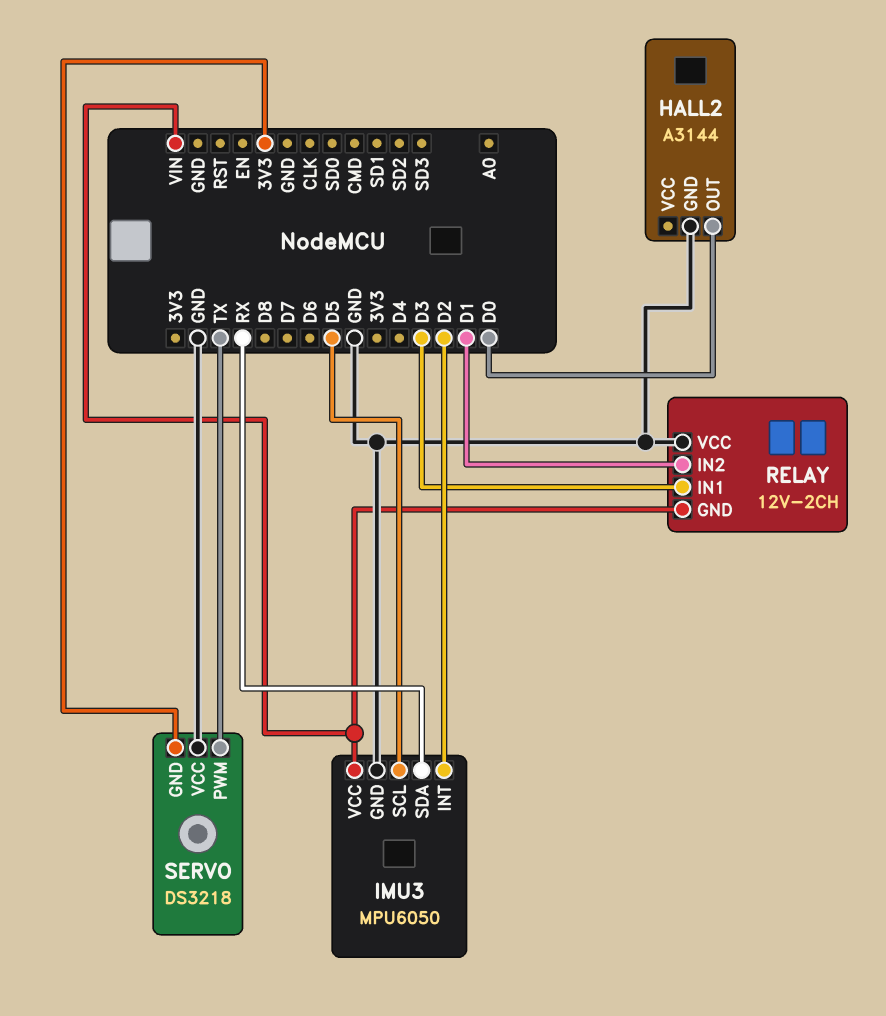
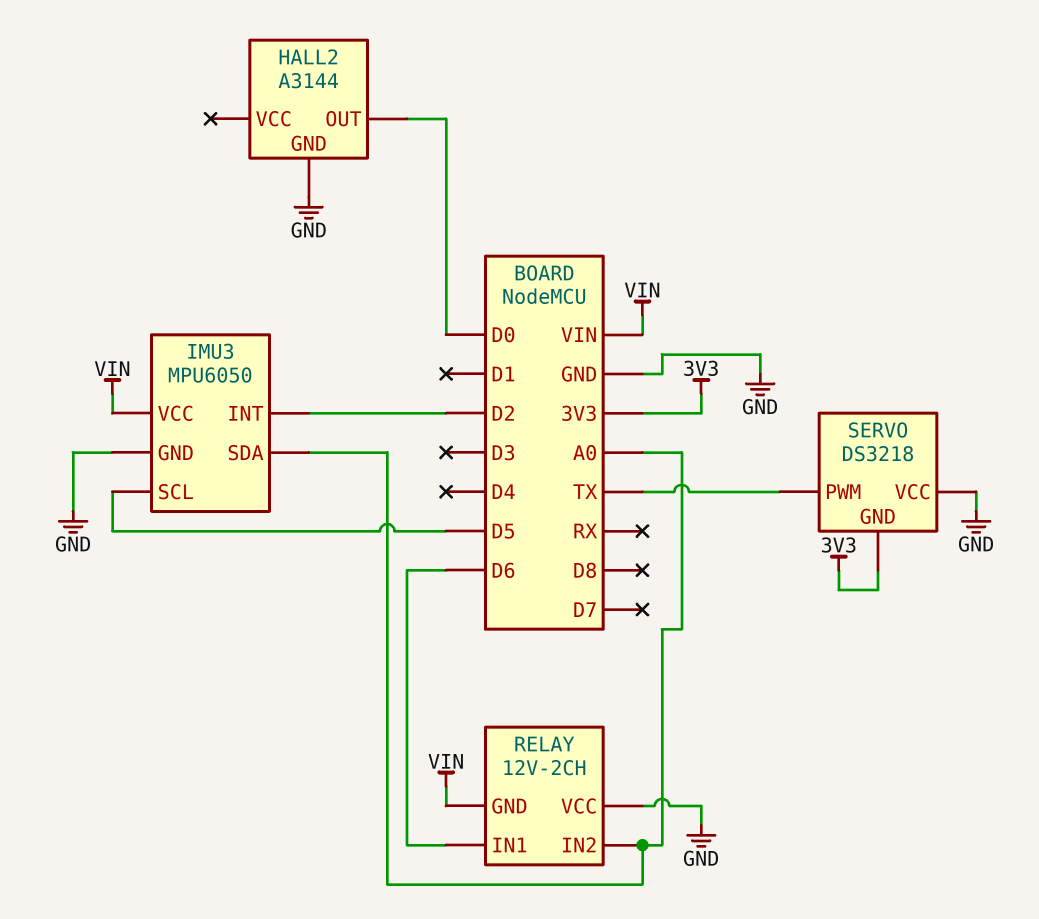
IMU3 pin SDA: RX -> A0
RELAY pin IN1: D3 -> D6
RELAY pin IN2: D1 -> A0

